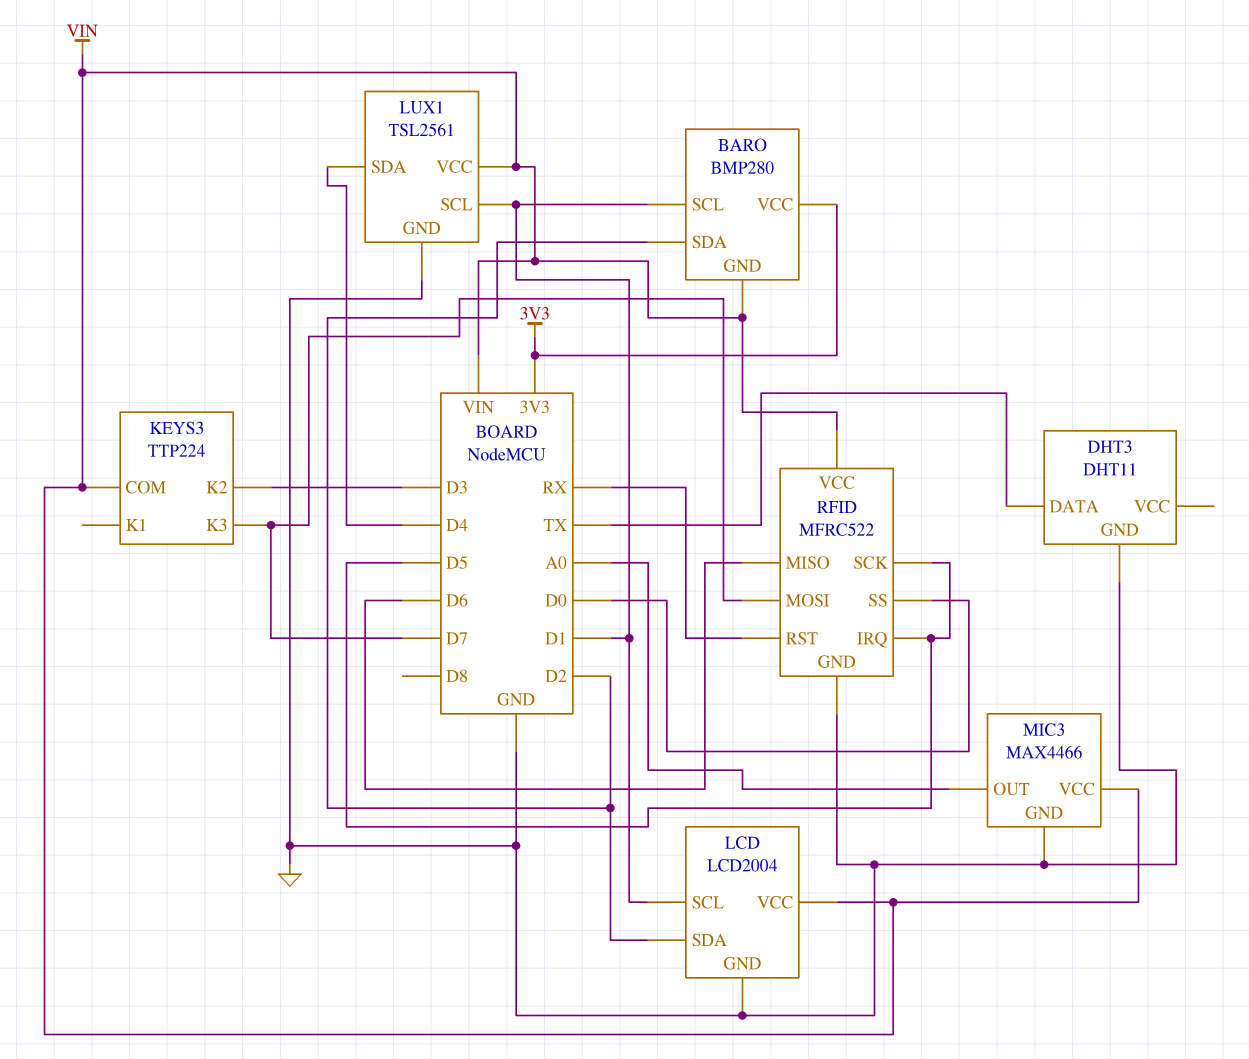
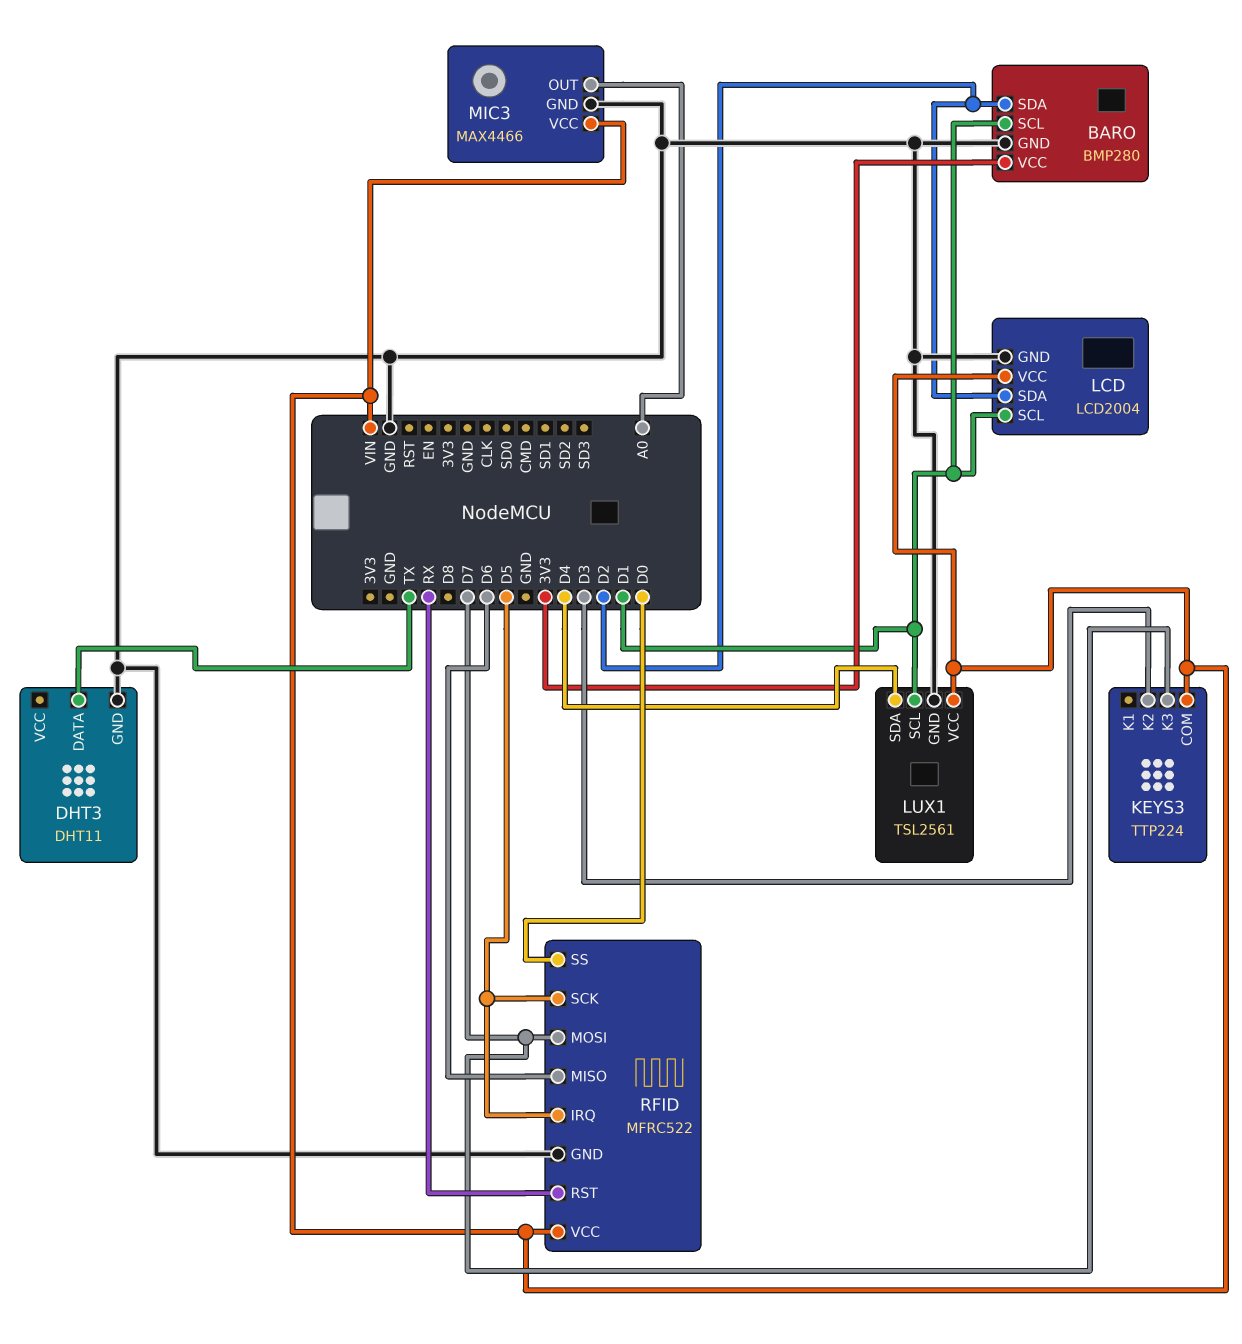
BARO pin GND: VIN -> GND

